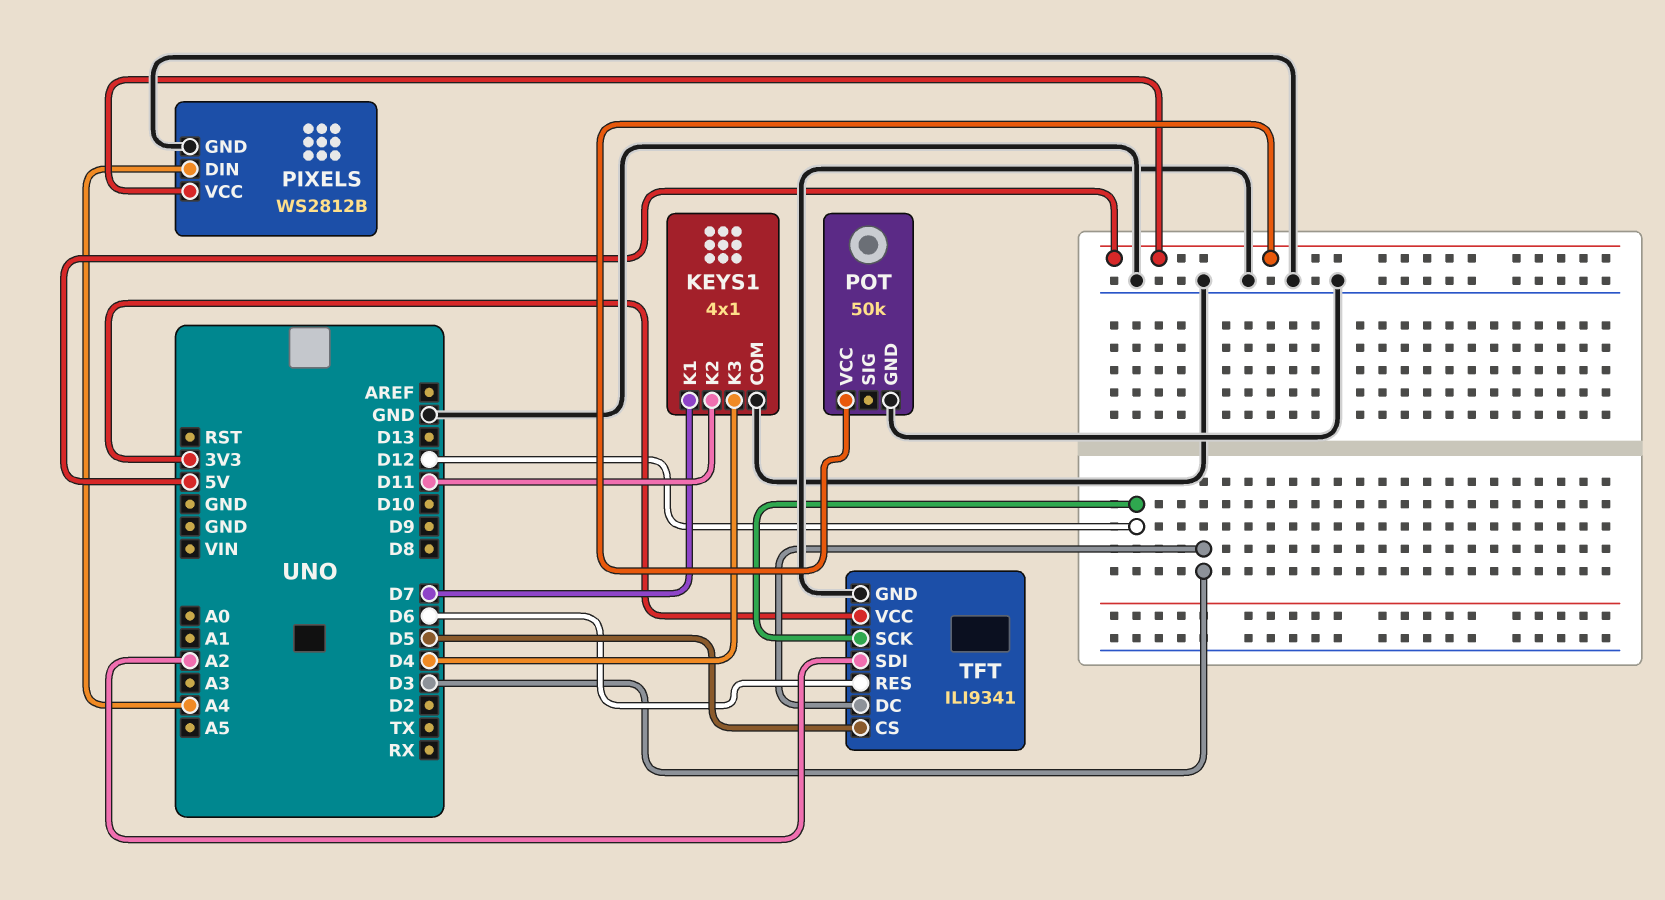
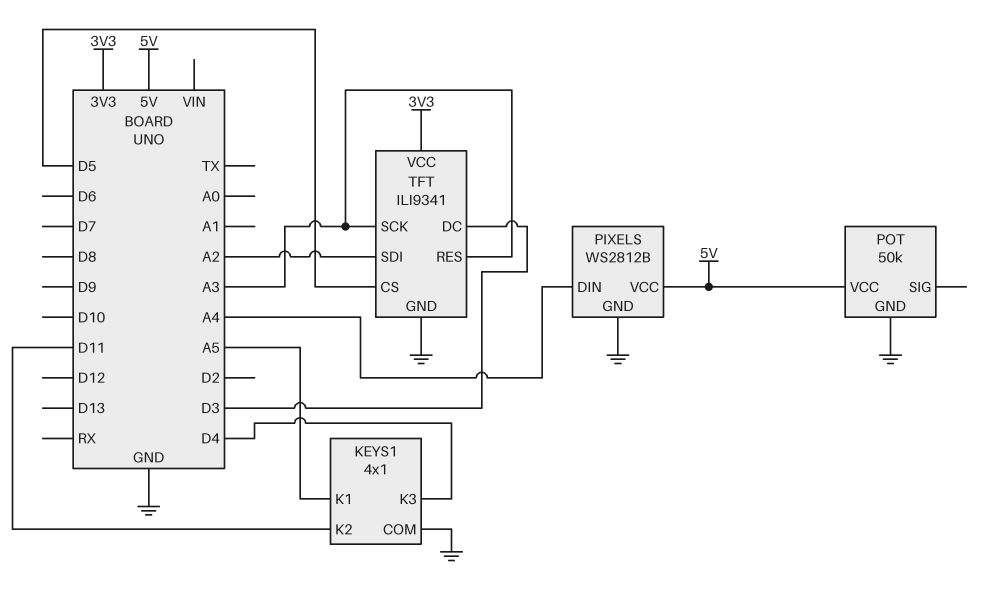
KEYS1 pin K1: D7 -> A5
TFT pin RES: D6 -> A3
TFT pin SCK: D12 -> A3

